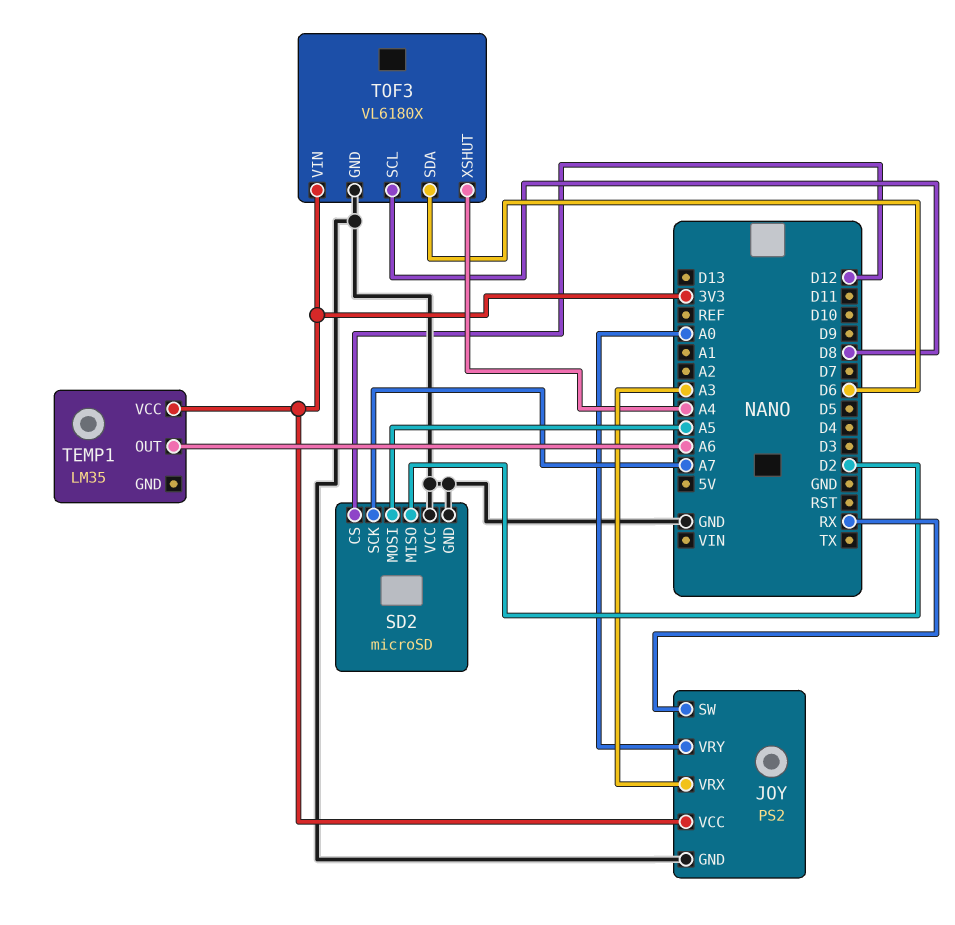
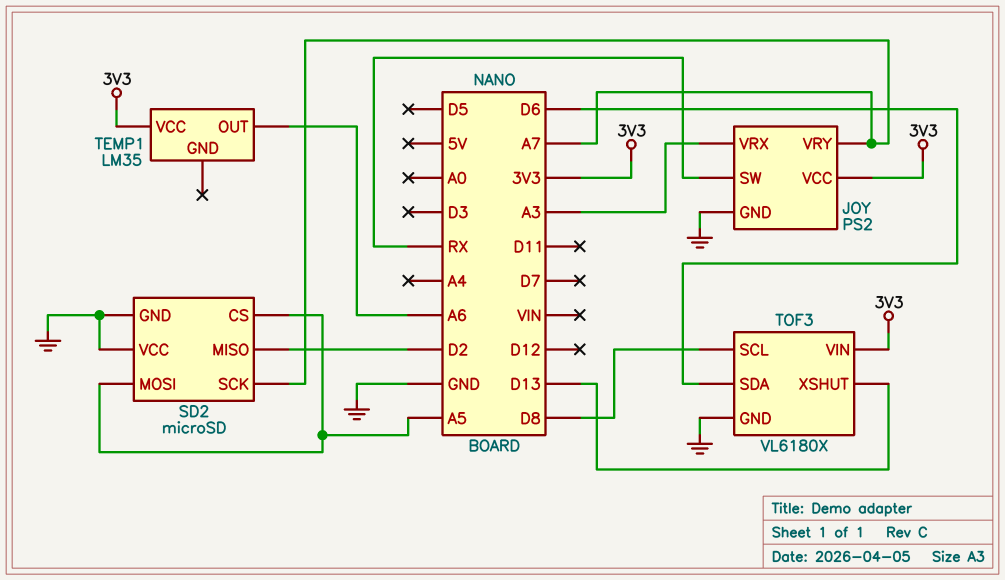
JOY pin VRY: A0 -> A7
SD2 pin CS: D12 -> A5
TOF3 pin XSHUT: A4 -> D13

